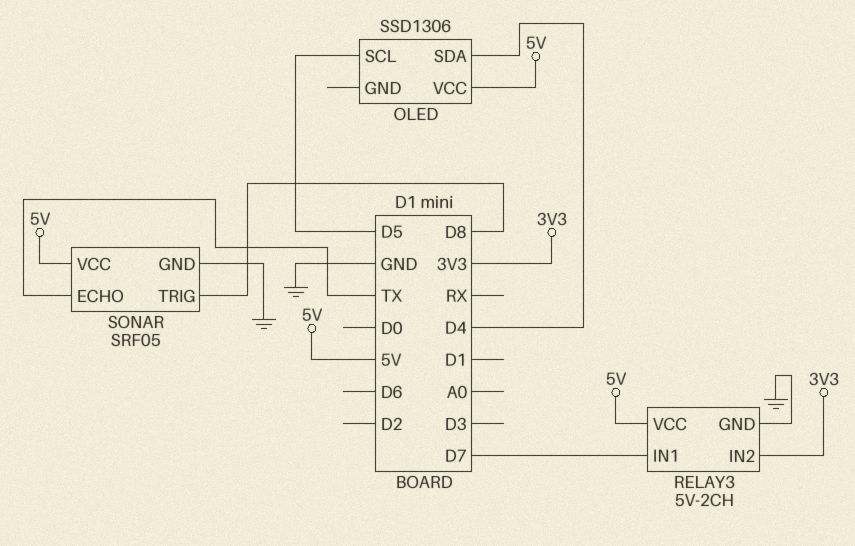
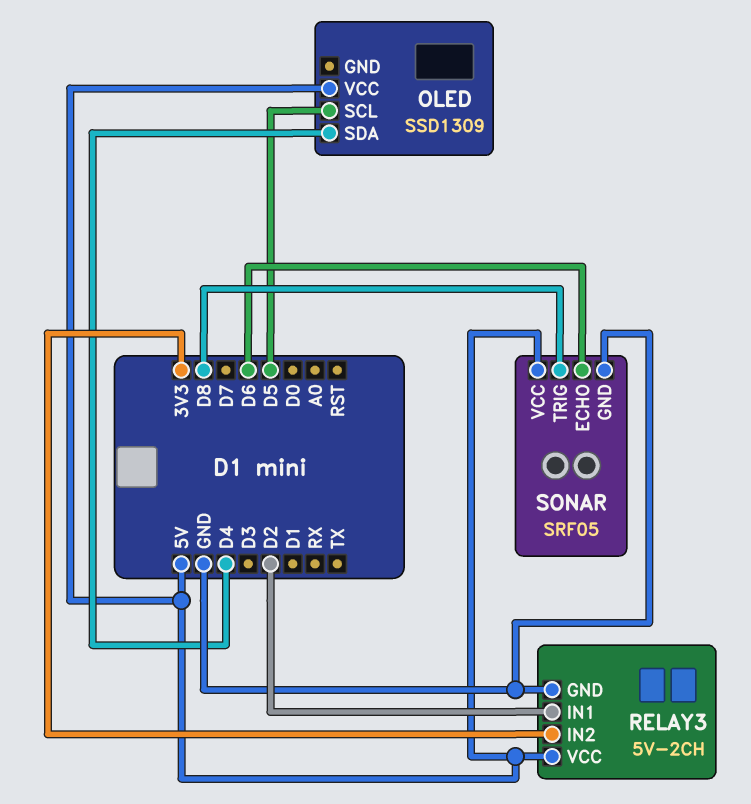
OLED: SSD1306 -> SSD1309
RELAY3 pin IN1: D7 -> D2
SONAR pin ECHO: TX -> D6

